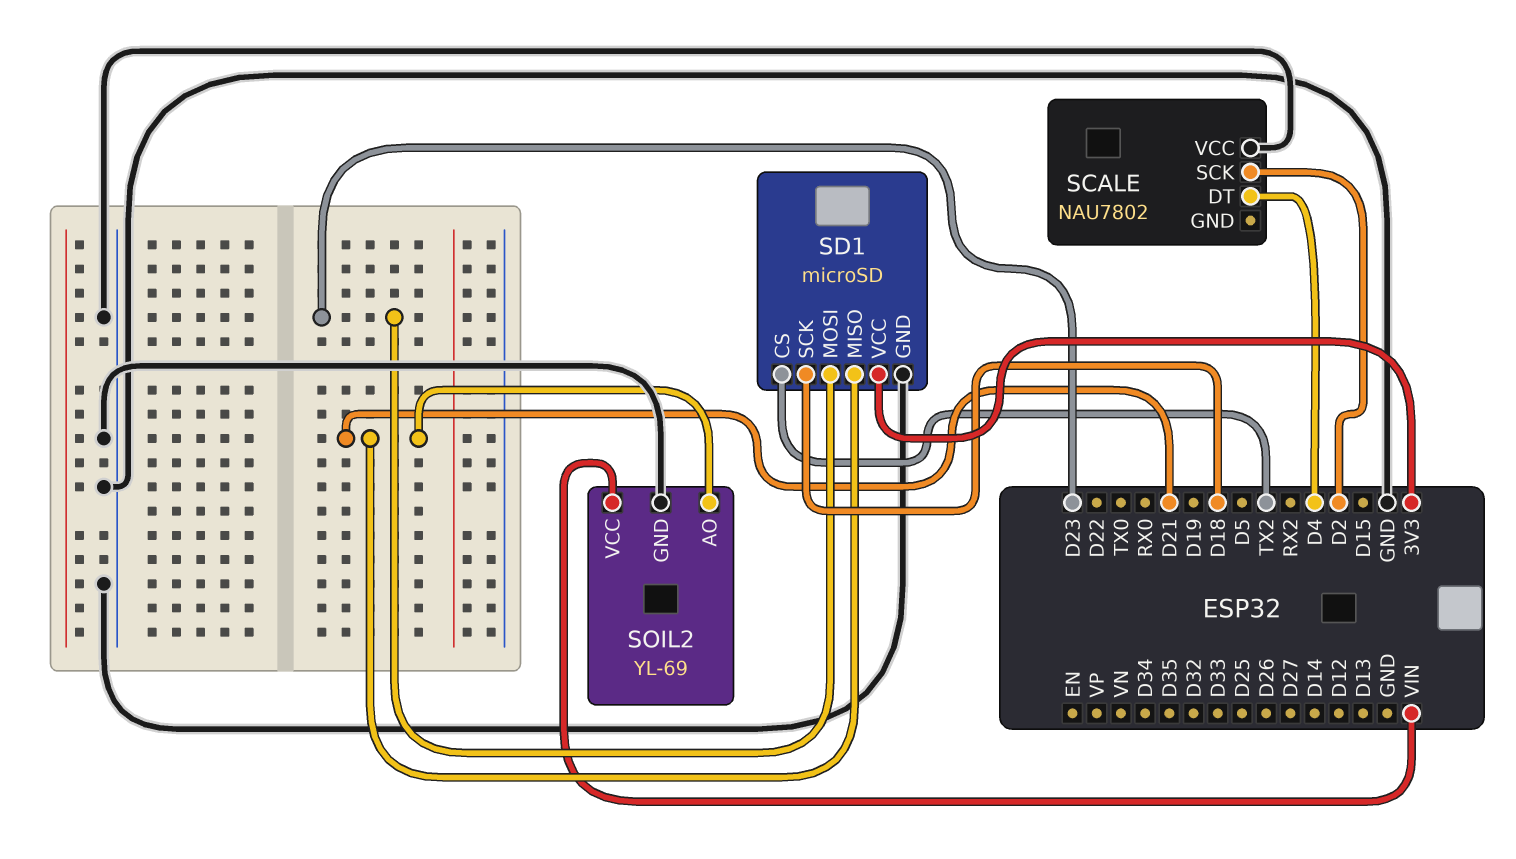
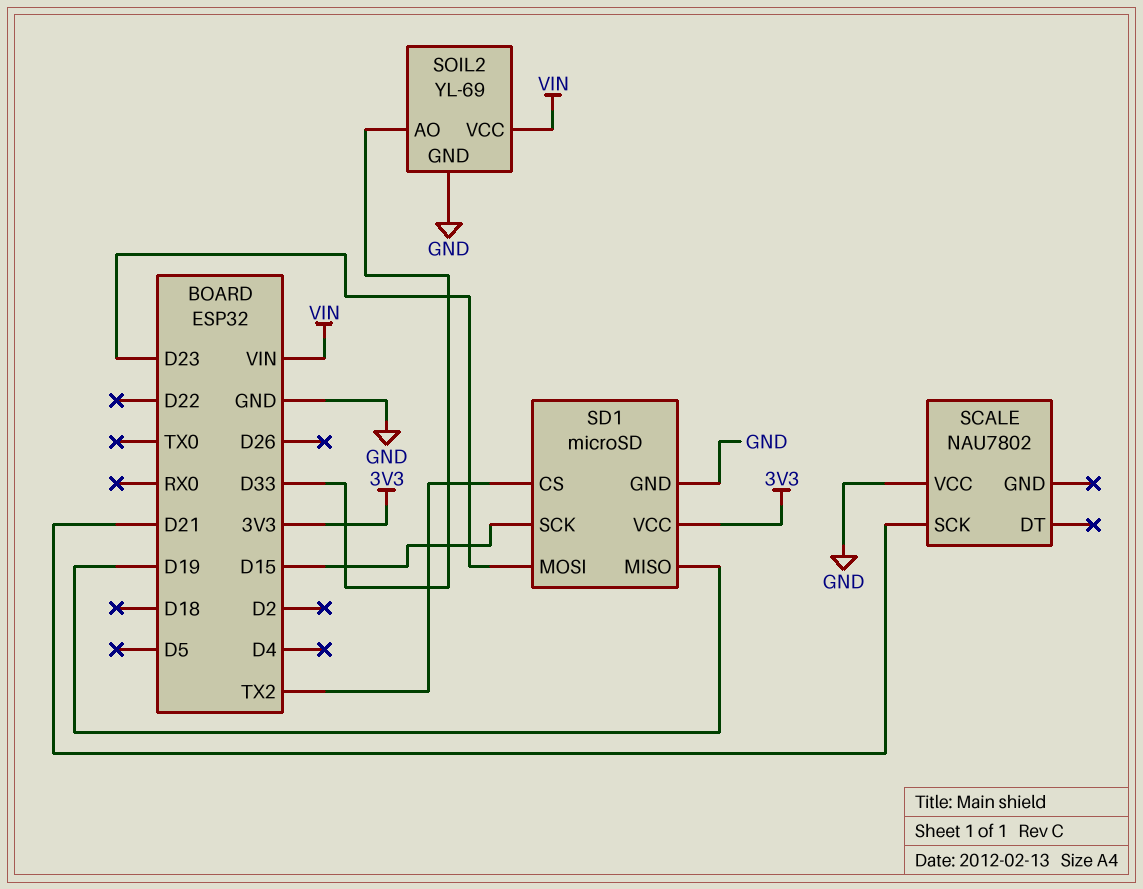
SCALE pin DT: D4 -> none
SCALE pin SCK: D2 -> D21
SD1 pin MISO: D21 -> D19
SD1 pin SCK: D18 -> D15
SOIL2 pin AO: D21 -> D33

